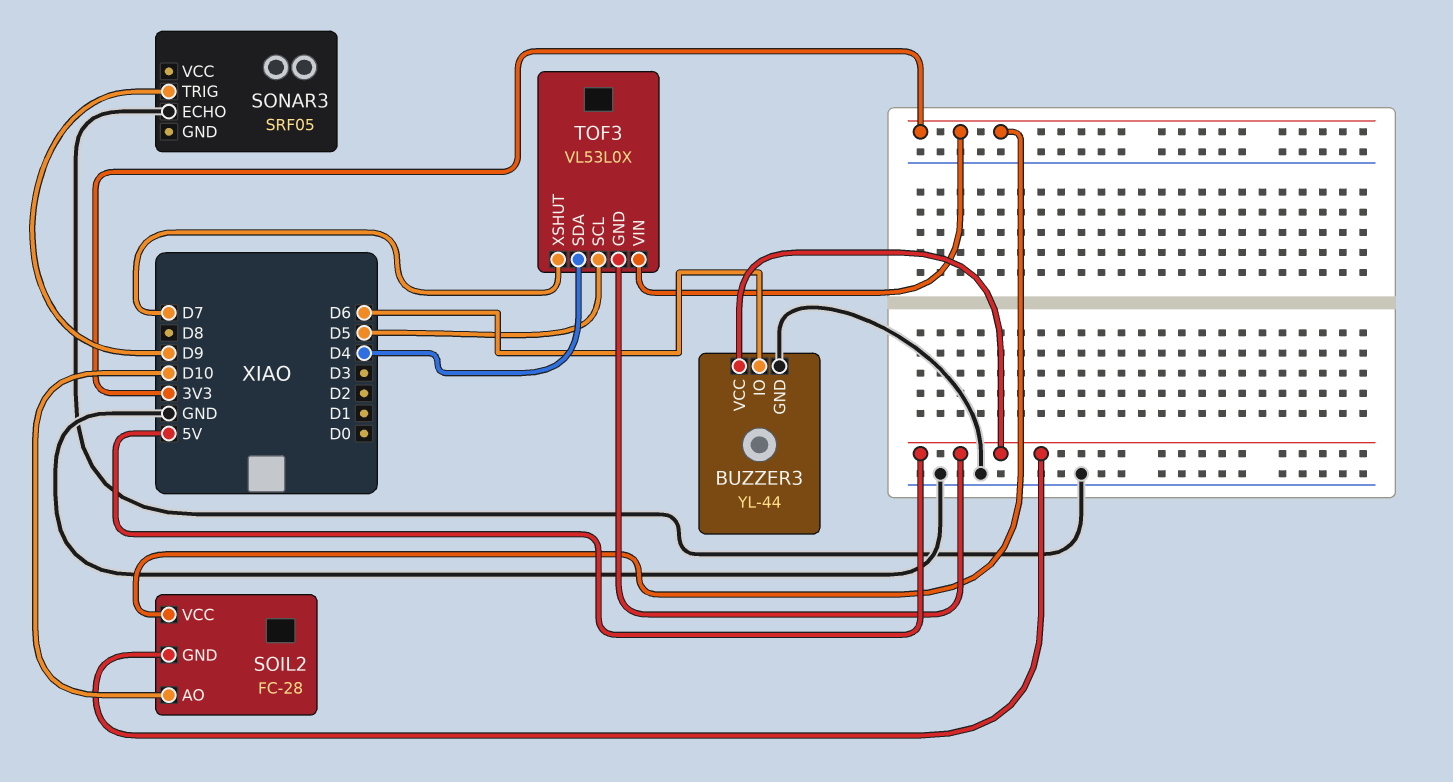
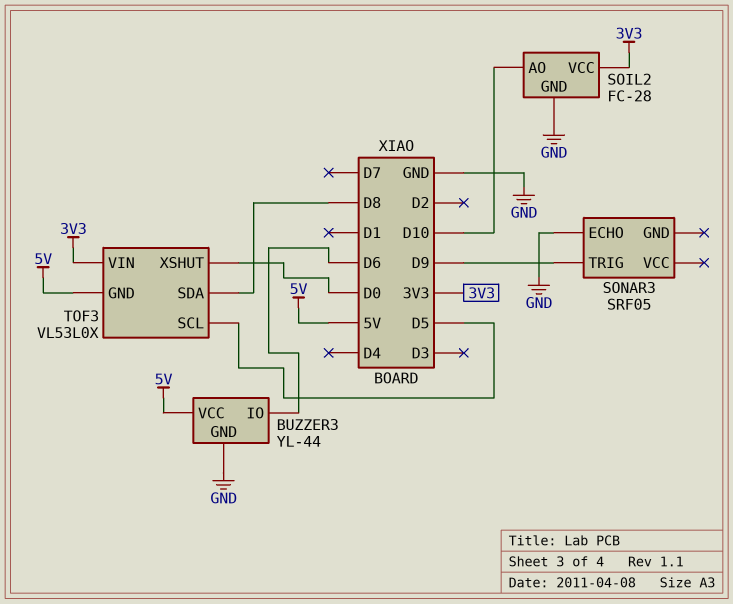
SOIL2 pin GND: 5V -> GND
TOF3 pin SDA: D4 -> D8
TOF3 pin XSHUT: D7 -> D0

